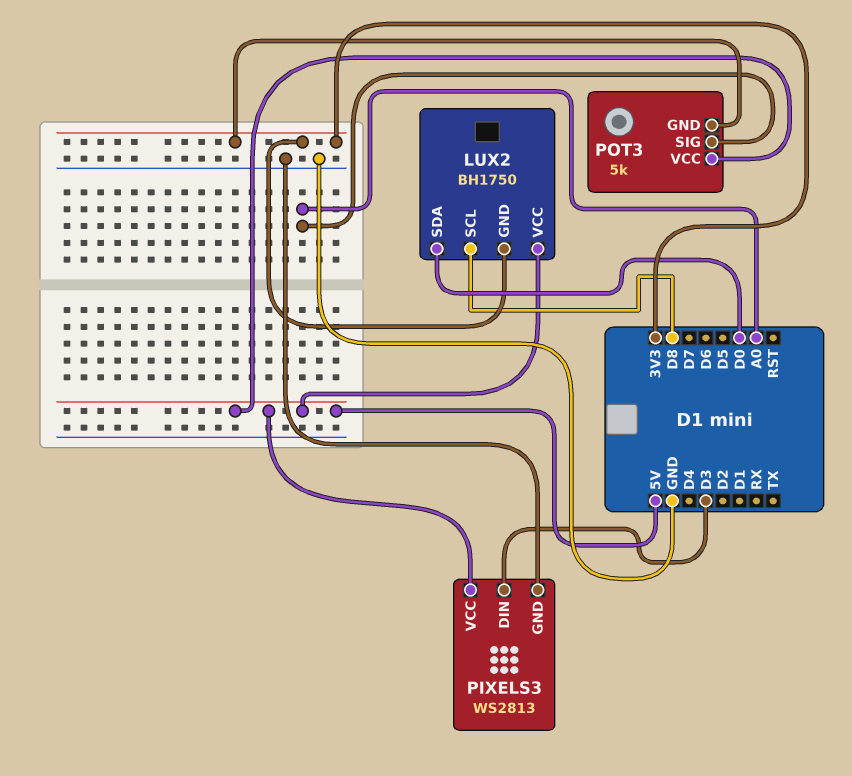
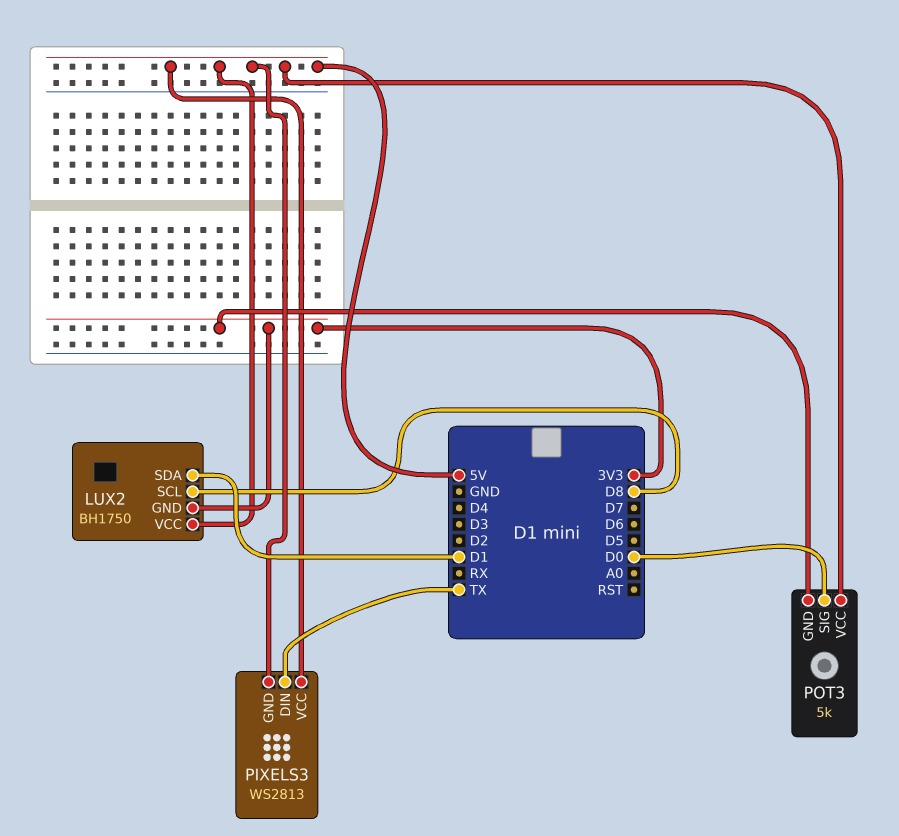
LUX2 pin SDA: D0 -> D1
PIXELS3 pin DIN: D3 -> TX
PIXELS3 pin GND: GND -> 5V
POT3 pin SIG: A0 -> D0

